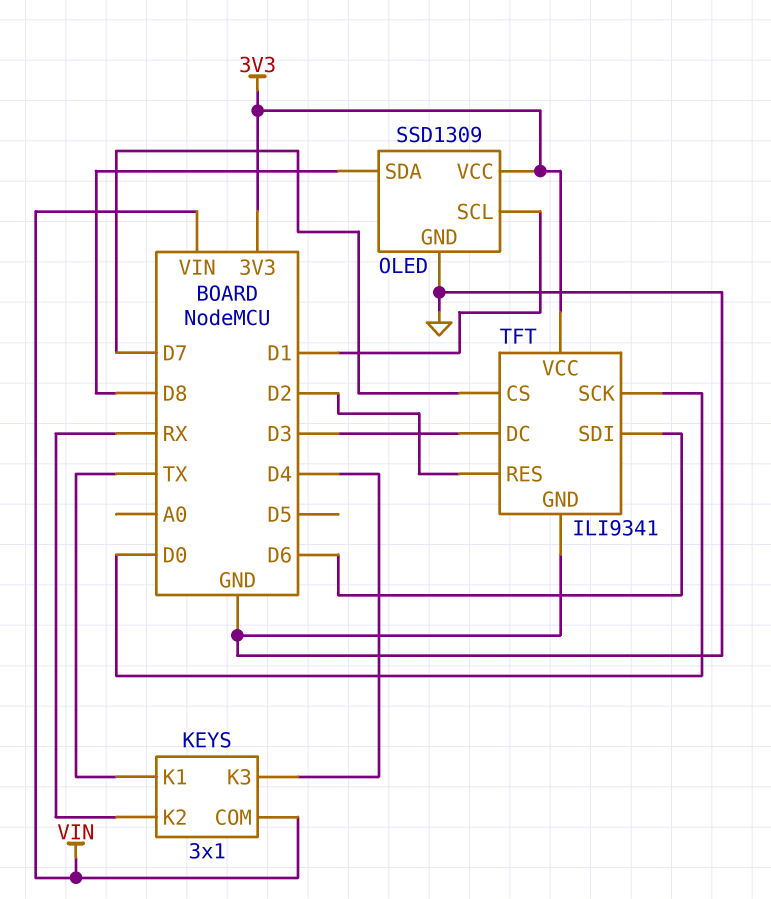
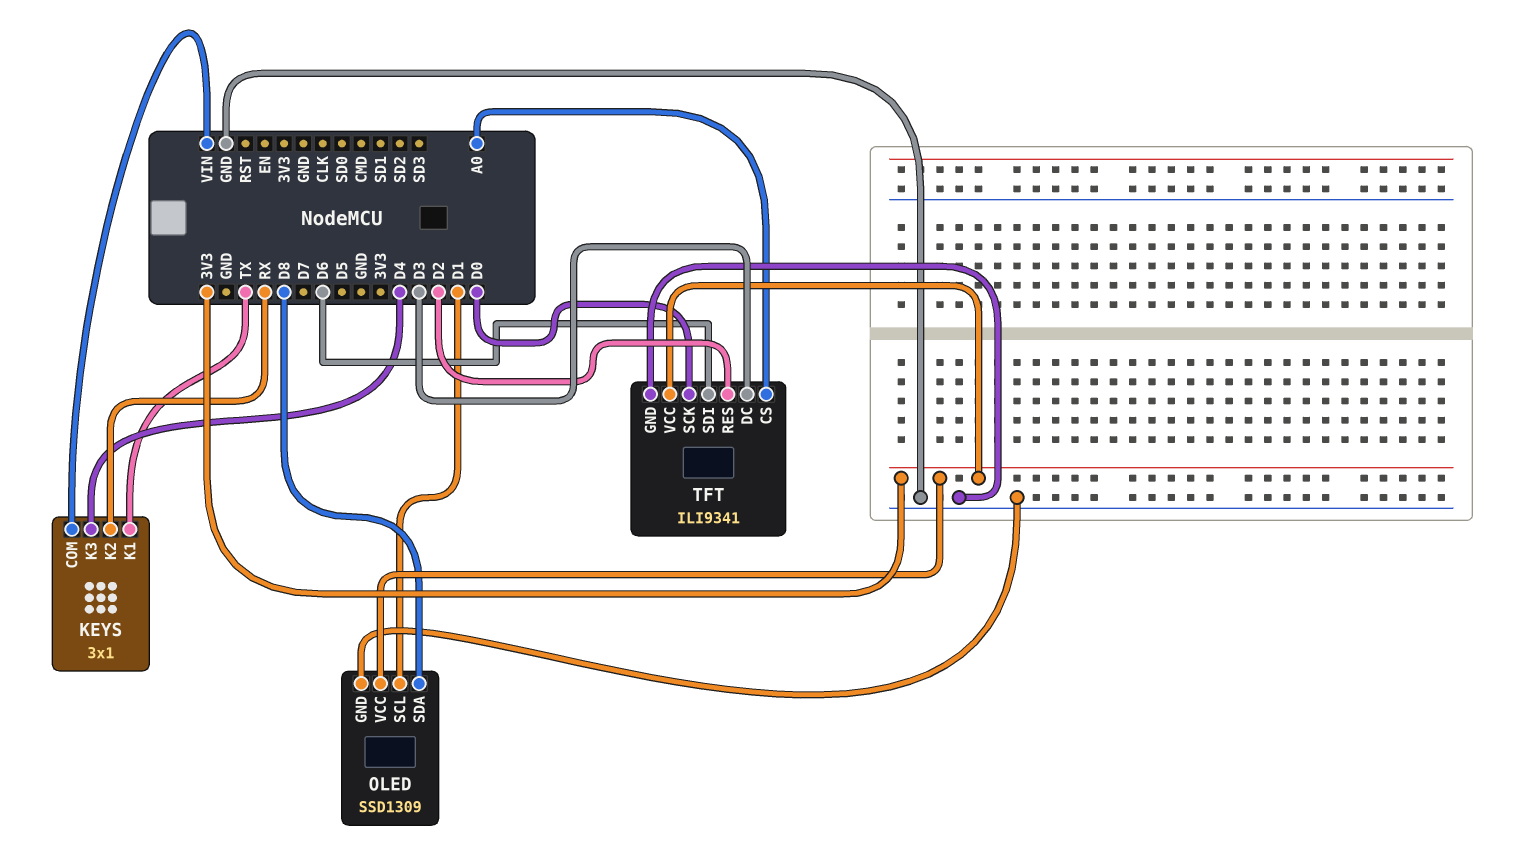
TFT pin CS: D7 -> A0

